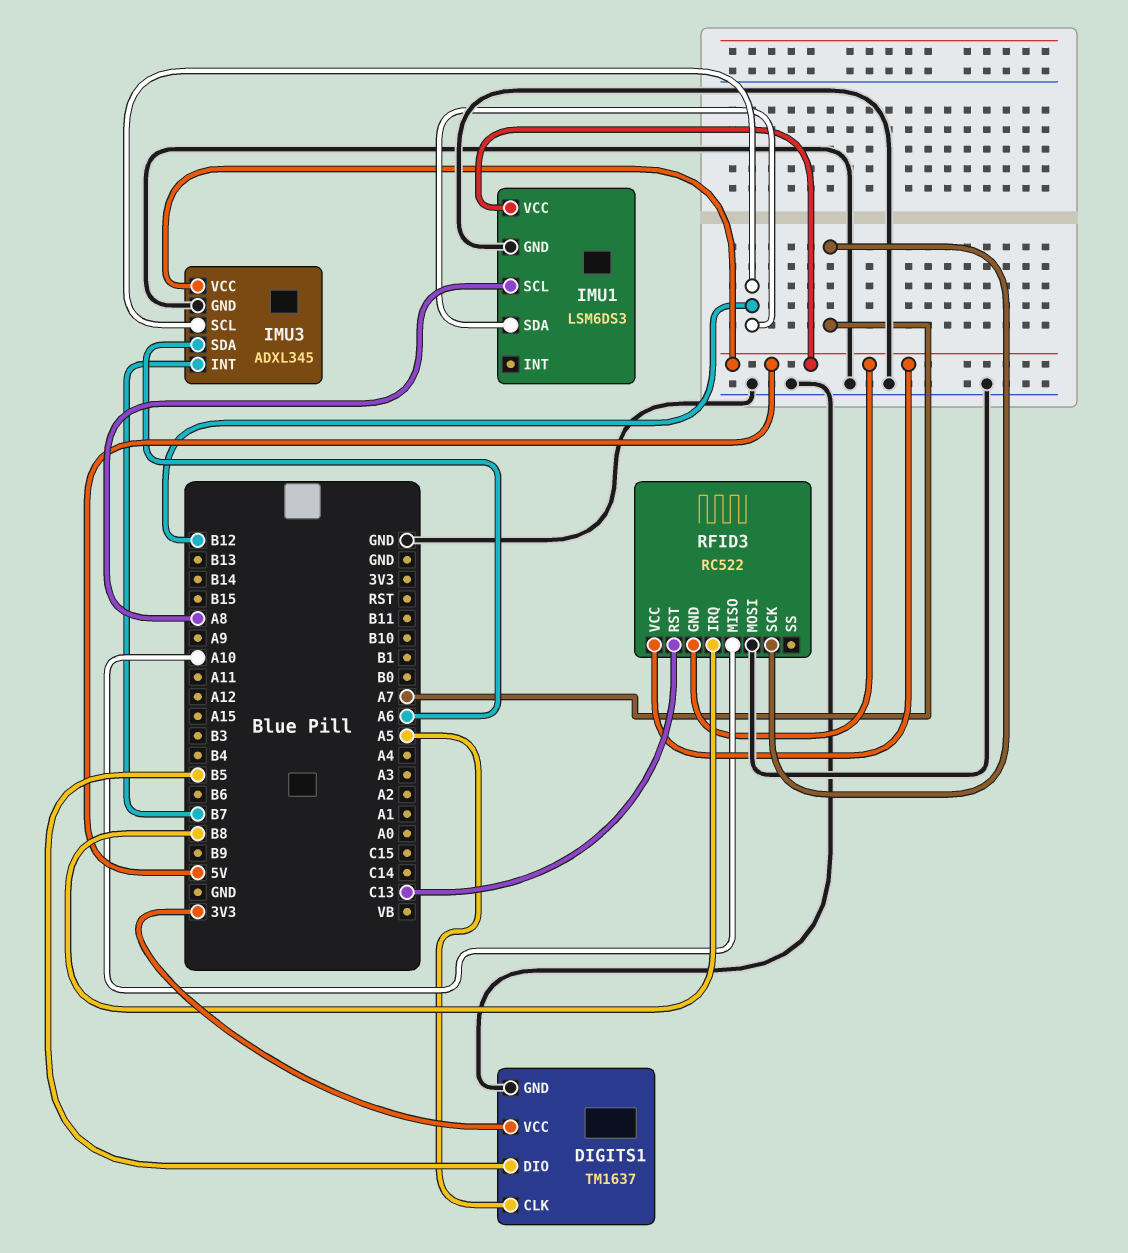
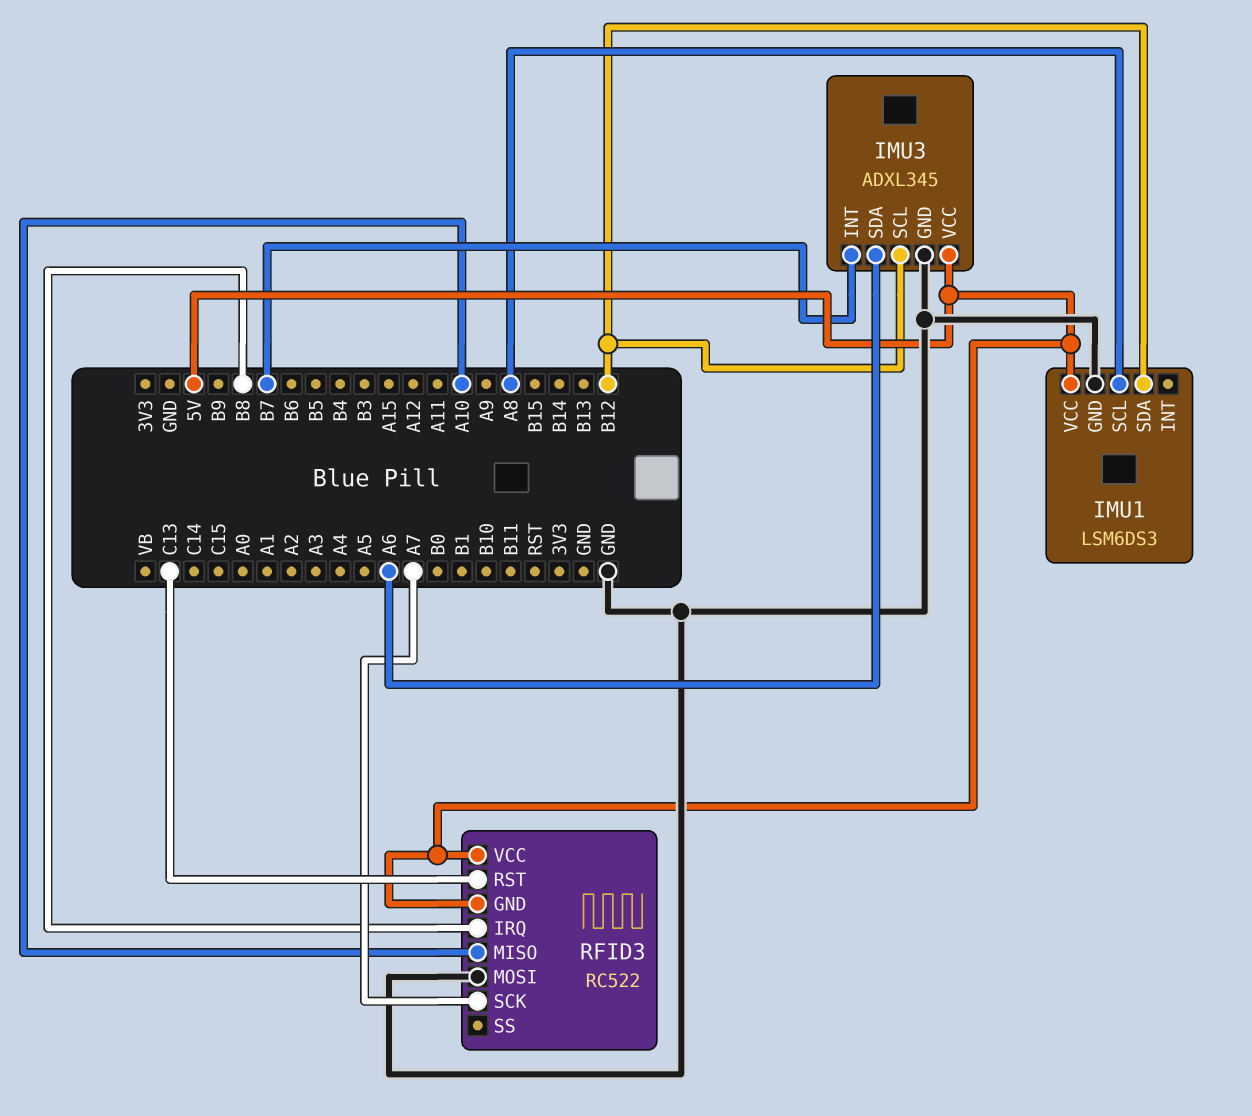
DIGITS1: TM1637 -> none
DIGITS1 pin CLK: A5 -> none
DIGITS1 pin DIO: B5 -> none
DIGITS1 pin GND: GND -> none
DIGITS1 pin VCC: 3V3 -> none

